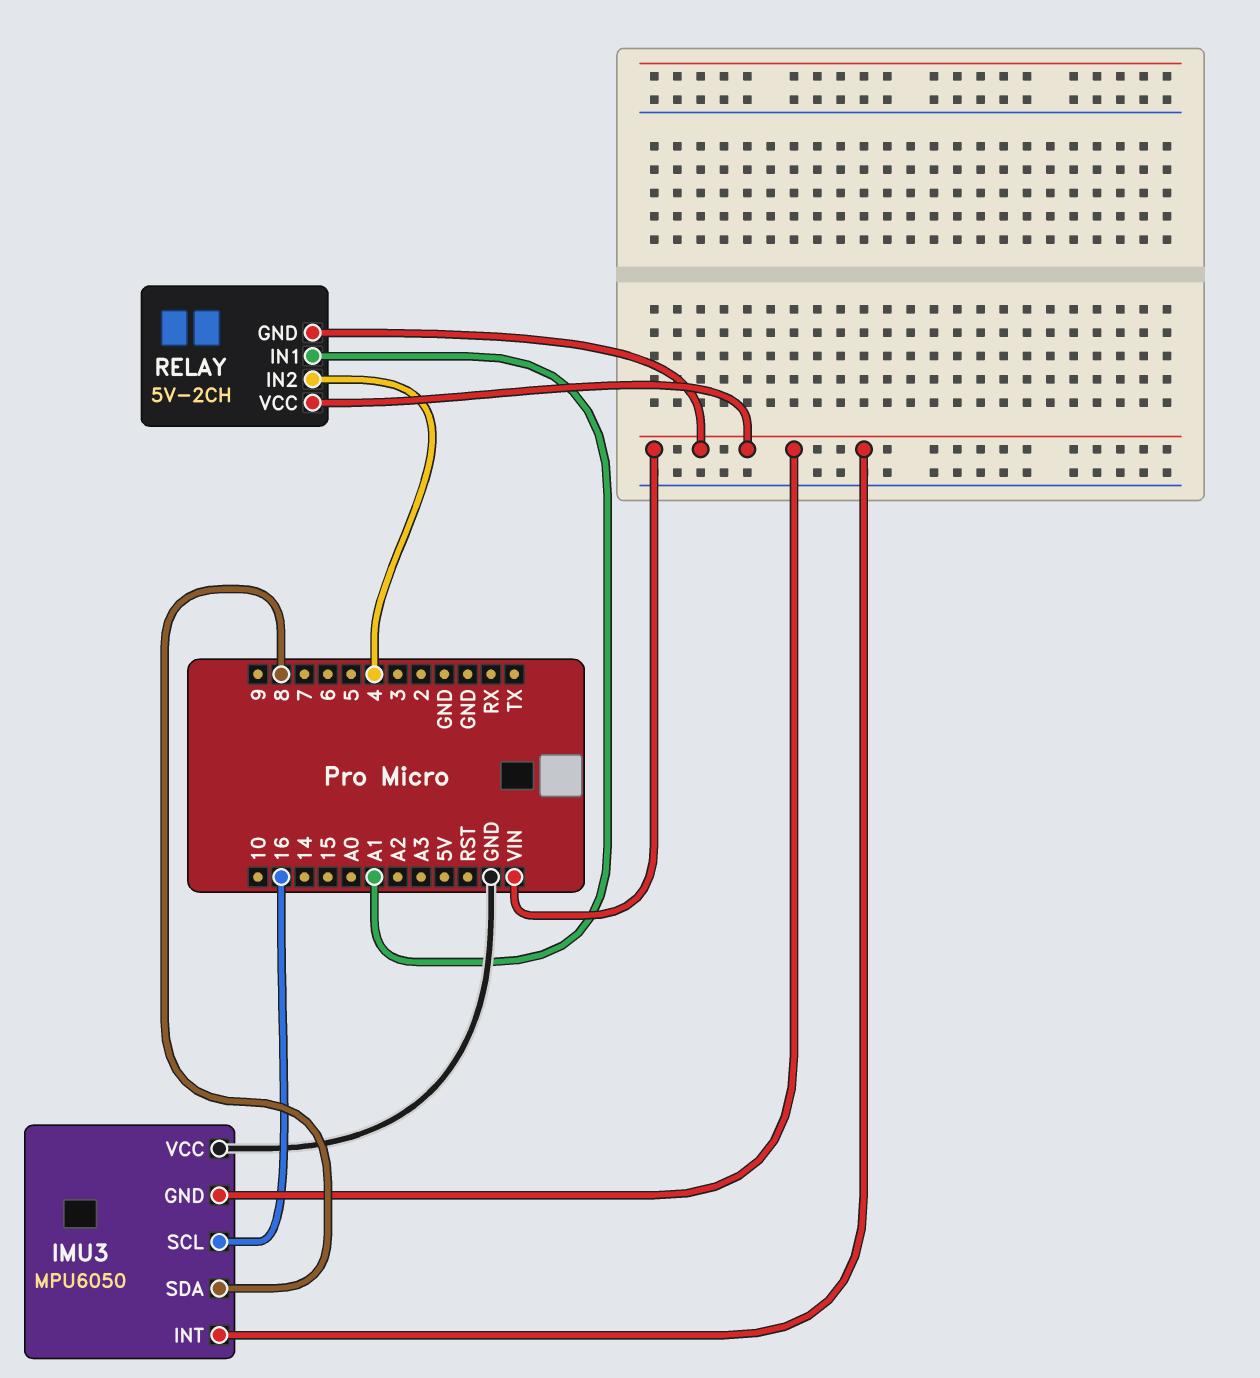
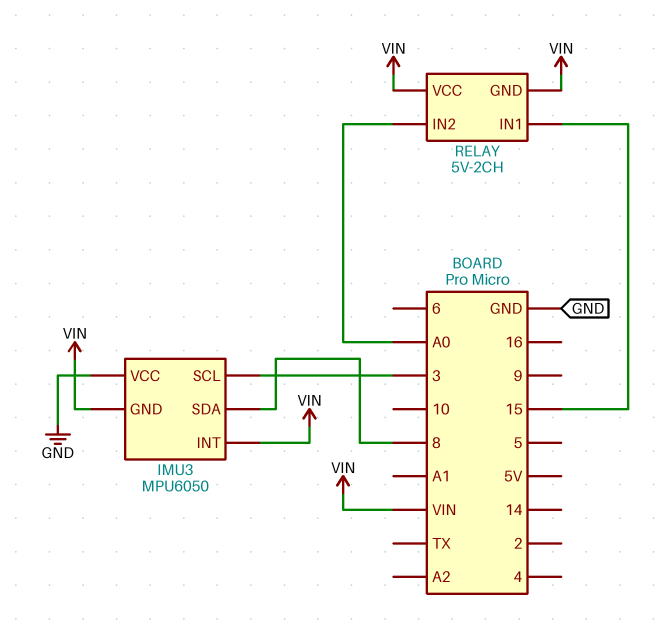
IMU3 pin SCL: 16 -> 3
RELAY pin IN1: A1 -> 15
RELAY pin IN2: 4 -> A0

